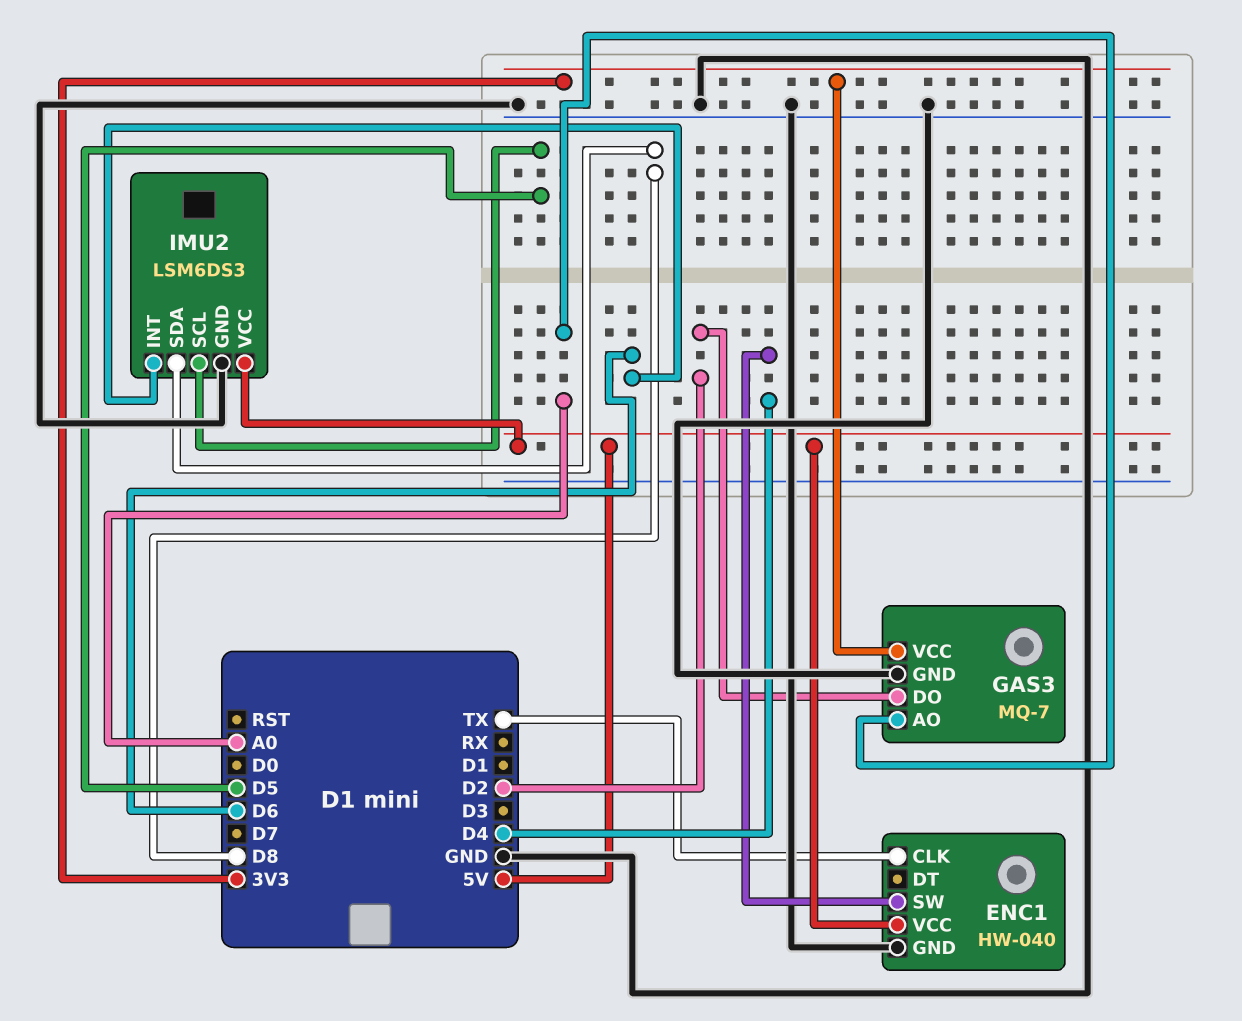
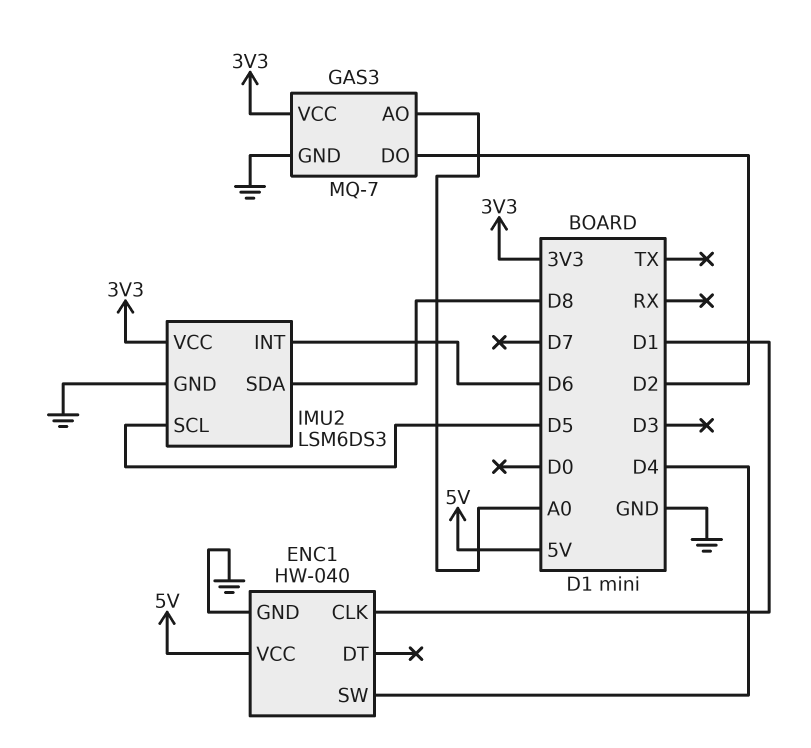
ENC1 pin CLK: TX -> D1
IMU2 pin VCC: 5V -> 3V3

